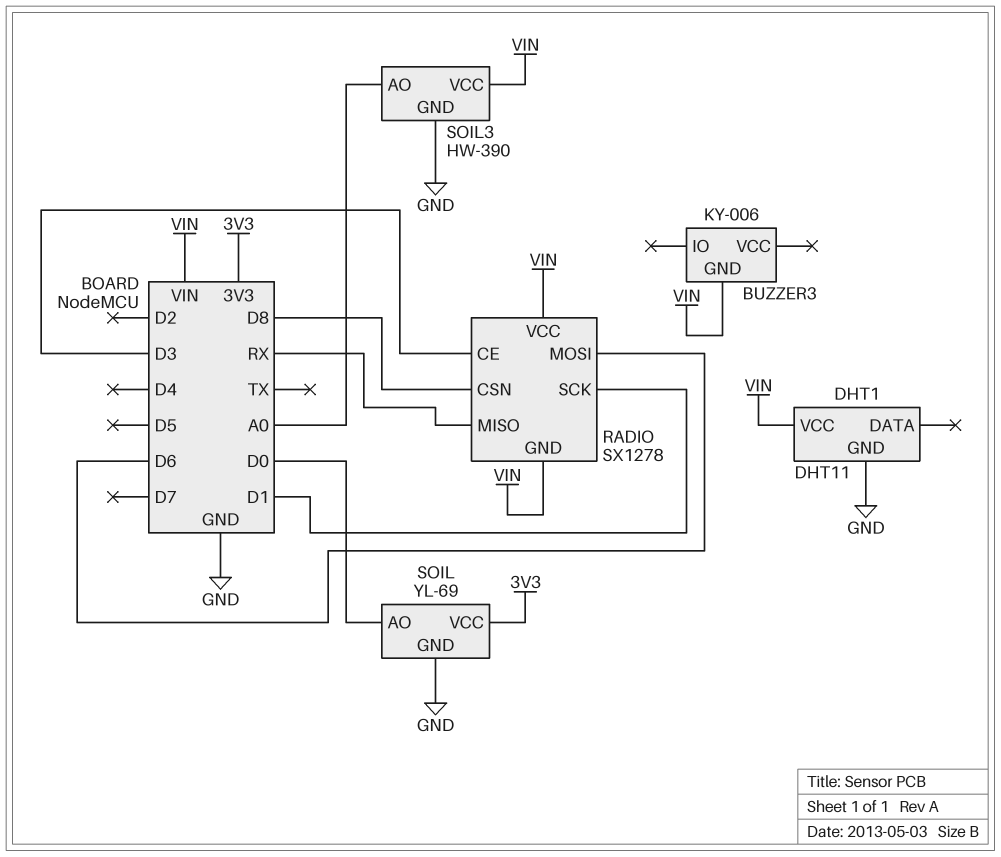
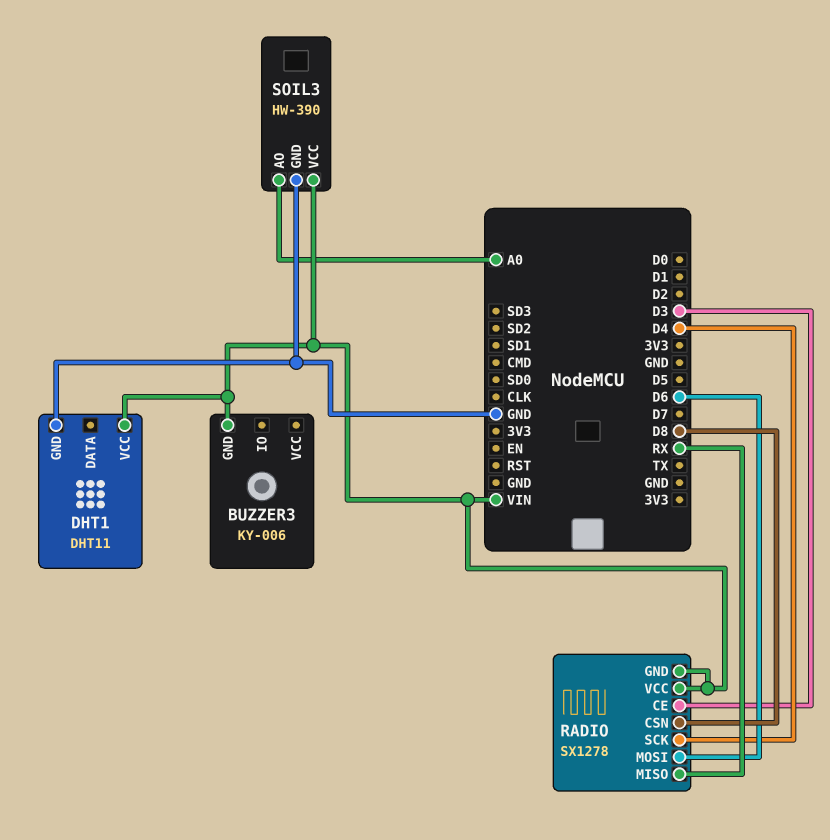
RADIO pin SCK: D1 -> D4
SOIL: YL-69 -> none
SOIL pin AO: D0 -> none
SOIL pin GND: GND -> none
SOIL pin VCC: 3V3 -> none

